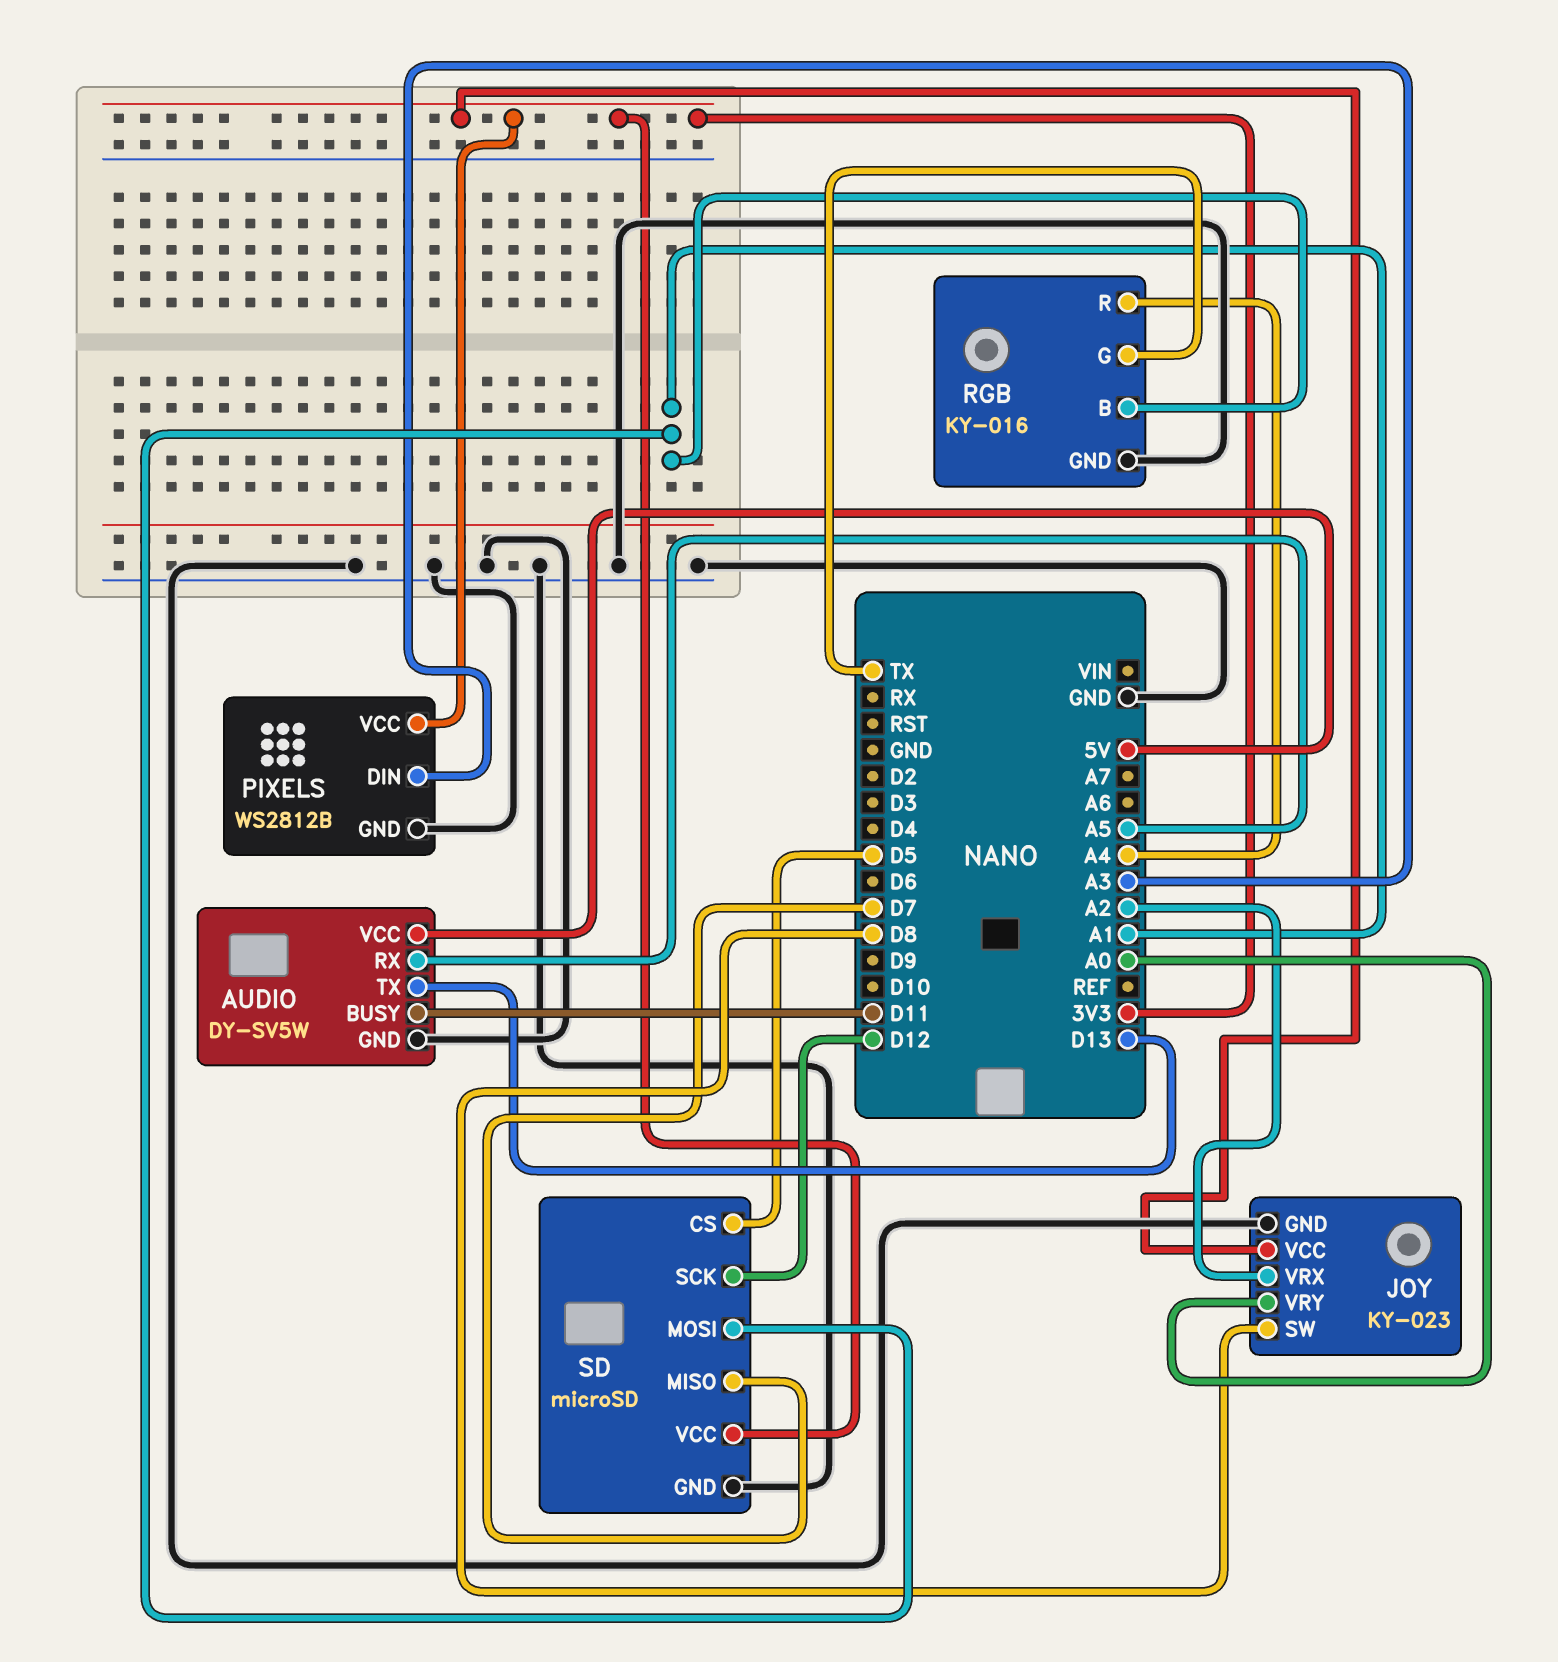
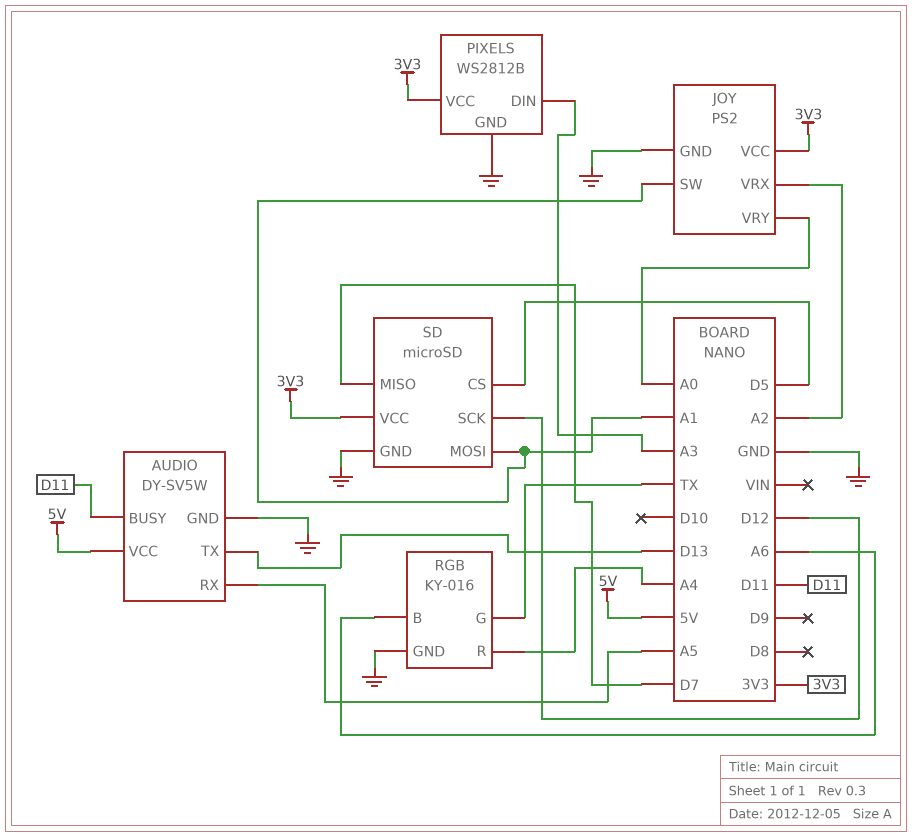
JOY: KY-023 -> PS2
JOY pin SW: D8 -> A1
RGB pin B: A1 -> A6

